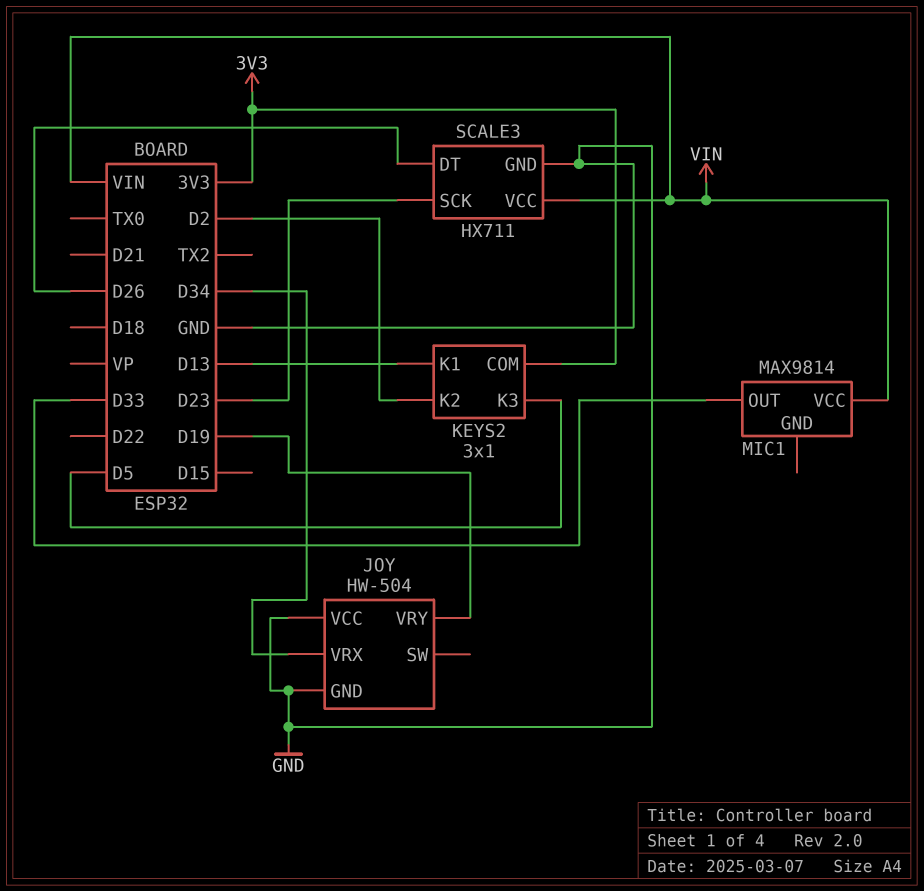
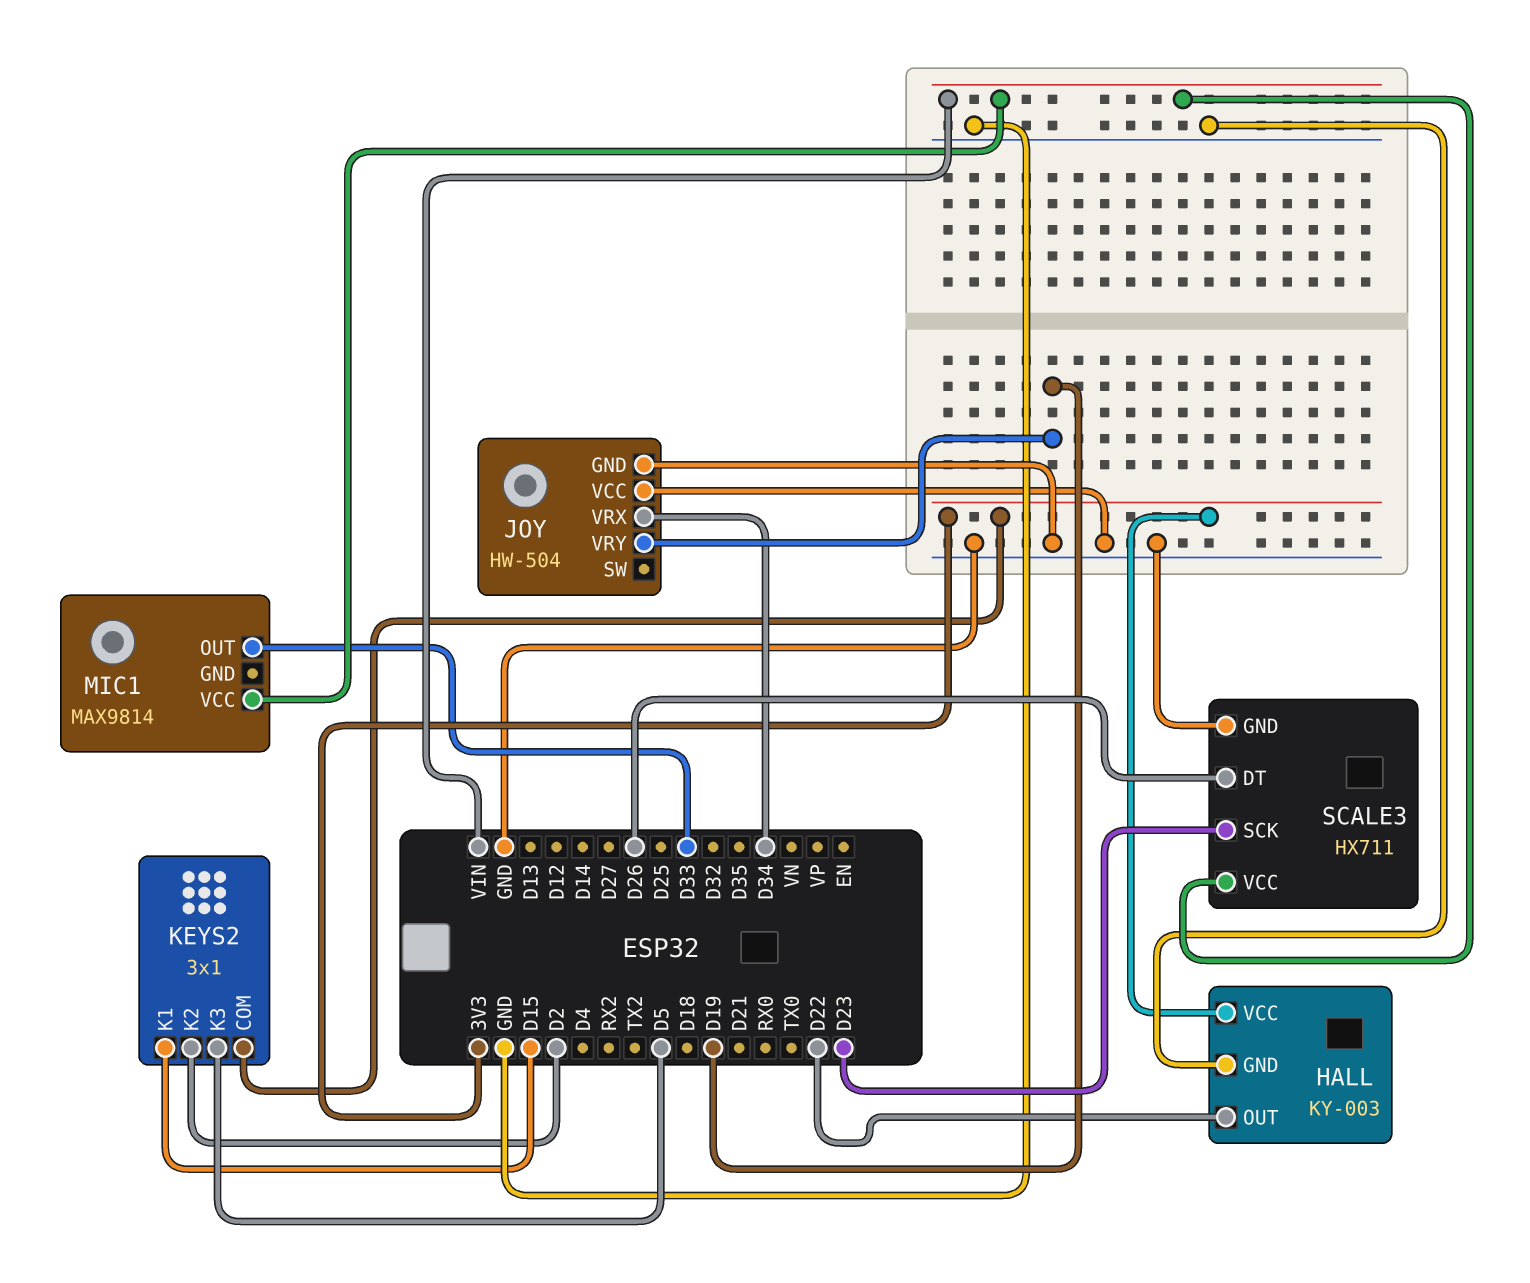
HALL: none -> KY-003
HALL pin GND: none -> GND
HALL pin OUT: none -> D22
HALL pin VCC: none -> 3V3
KEYS2 pin K1: D13 -> D15

